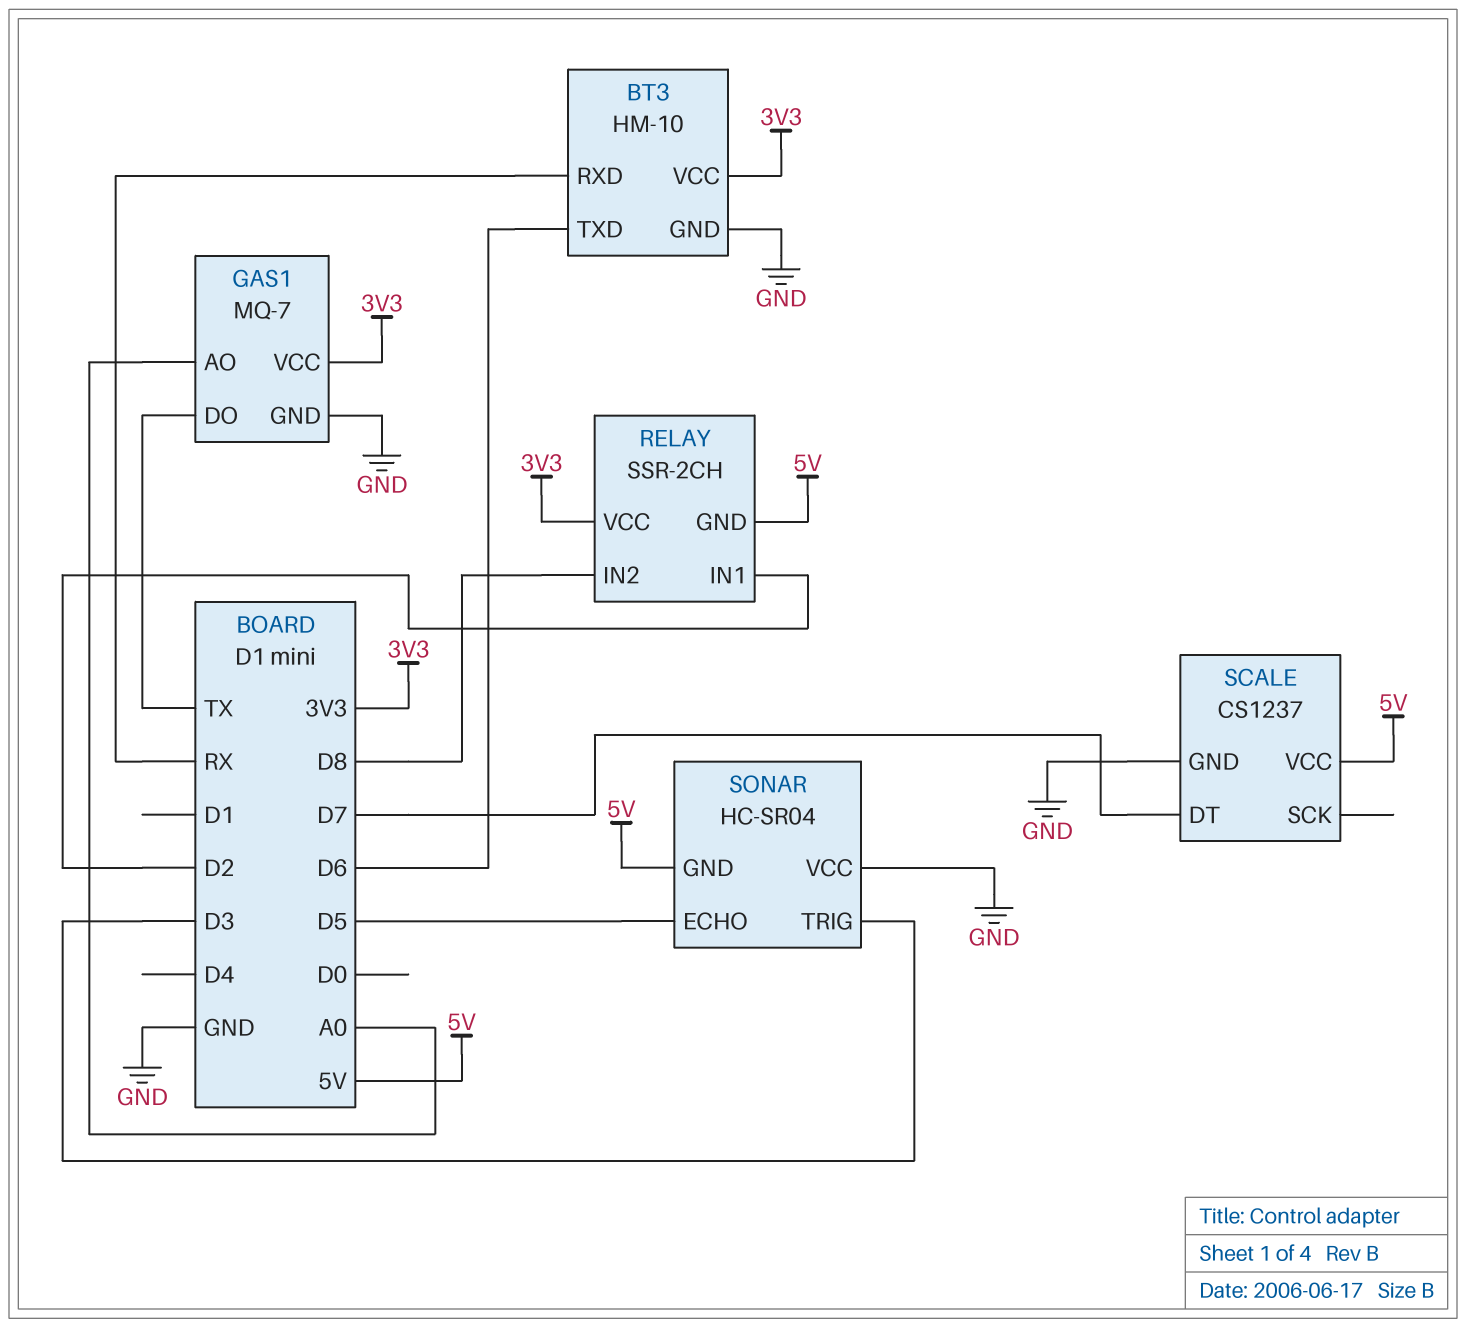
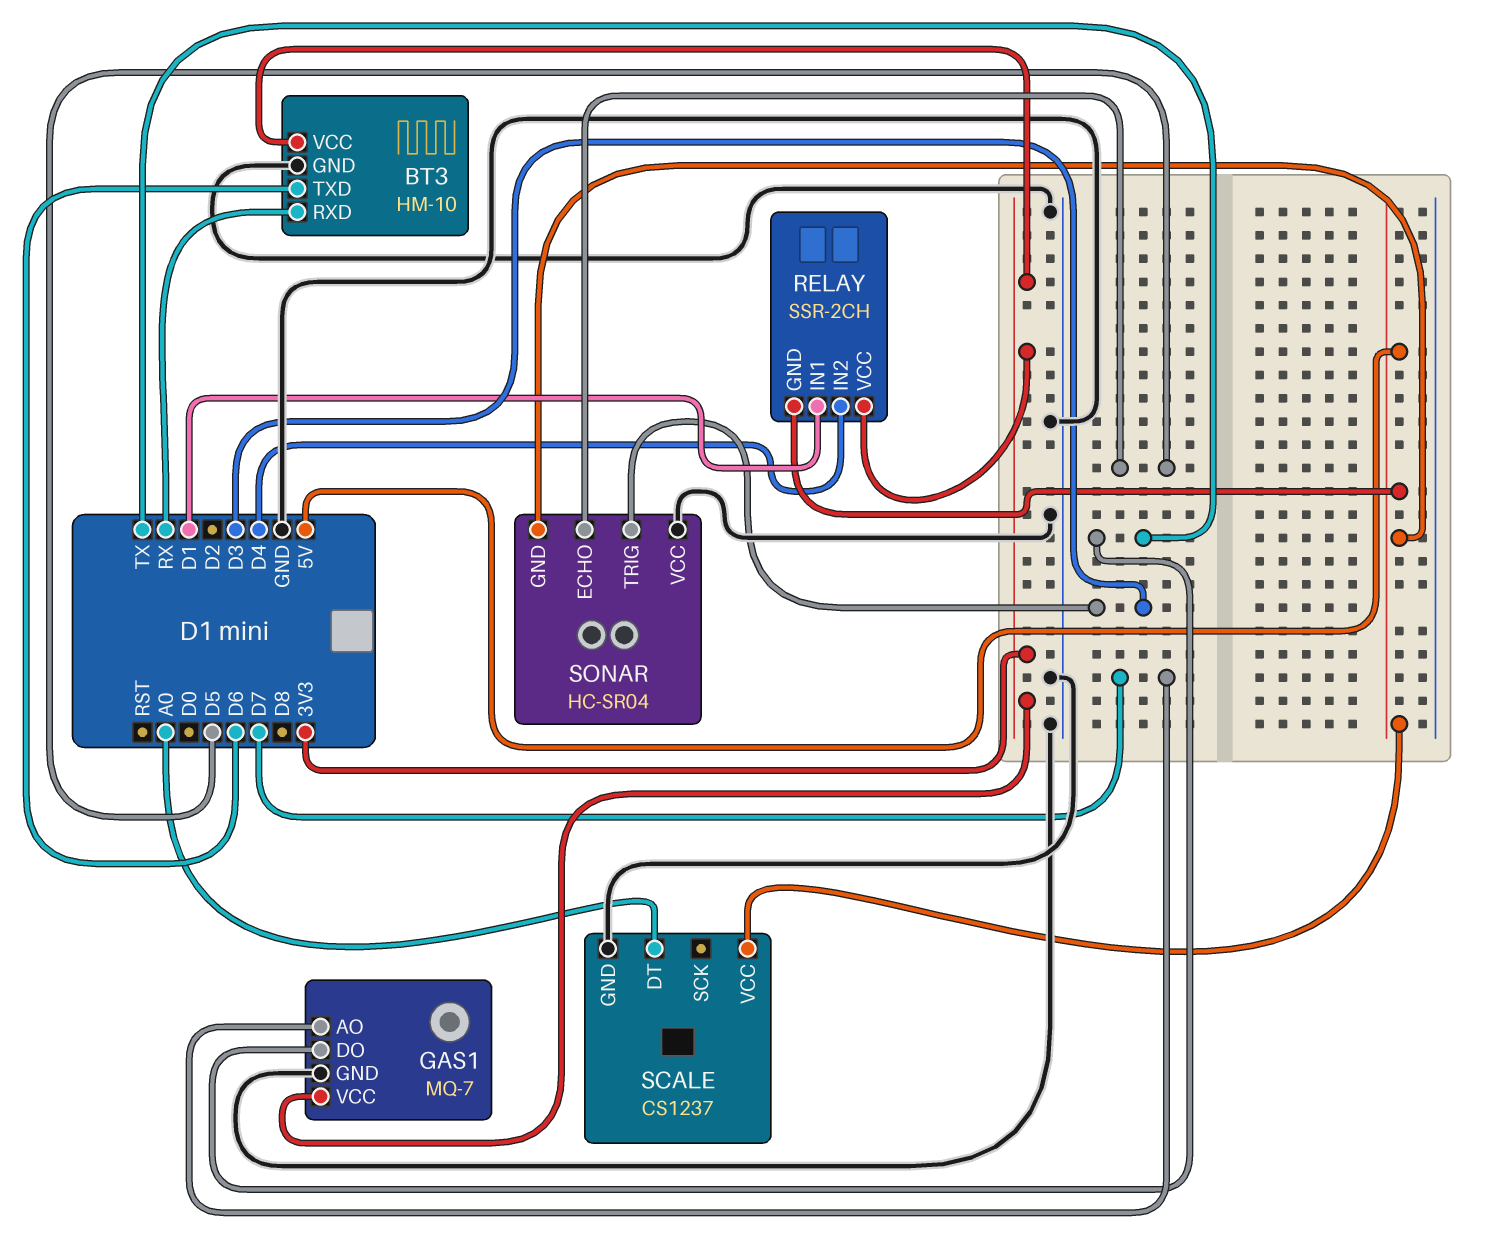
GAS1 pin AO: A0 -> D7
RELAY pin IN1: D2 -> D1
RELAY pin IN2: D8 -> D4
SCALE pin DT: D7 -> A0

